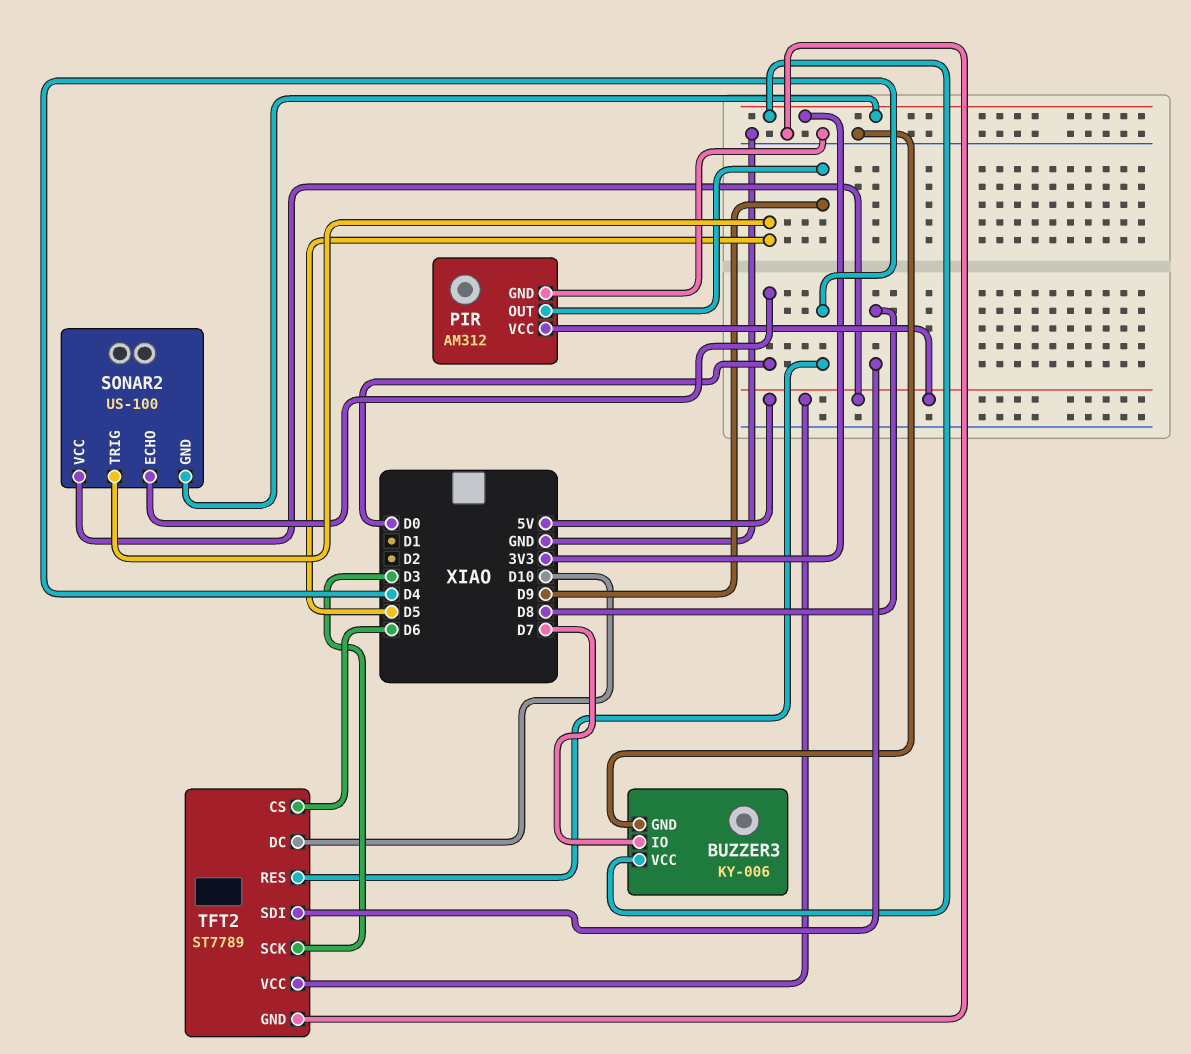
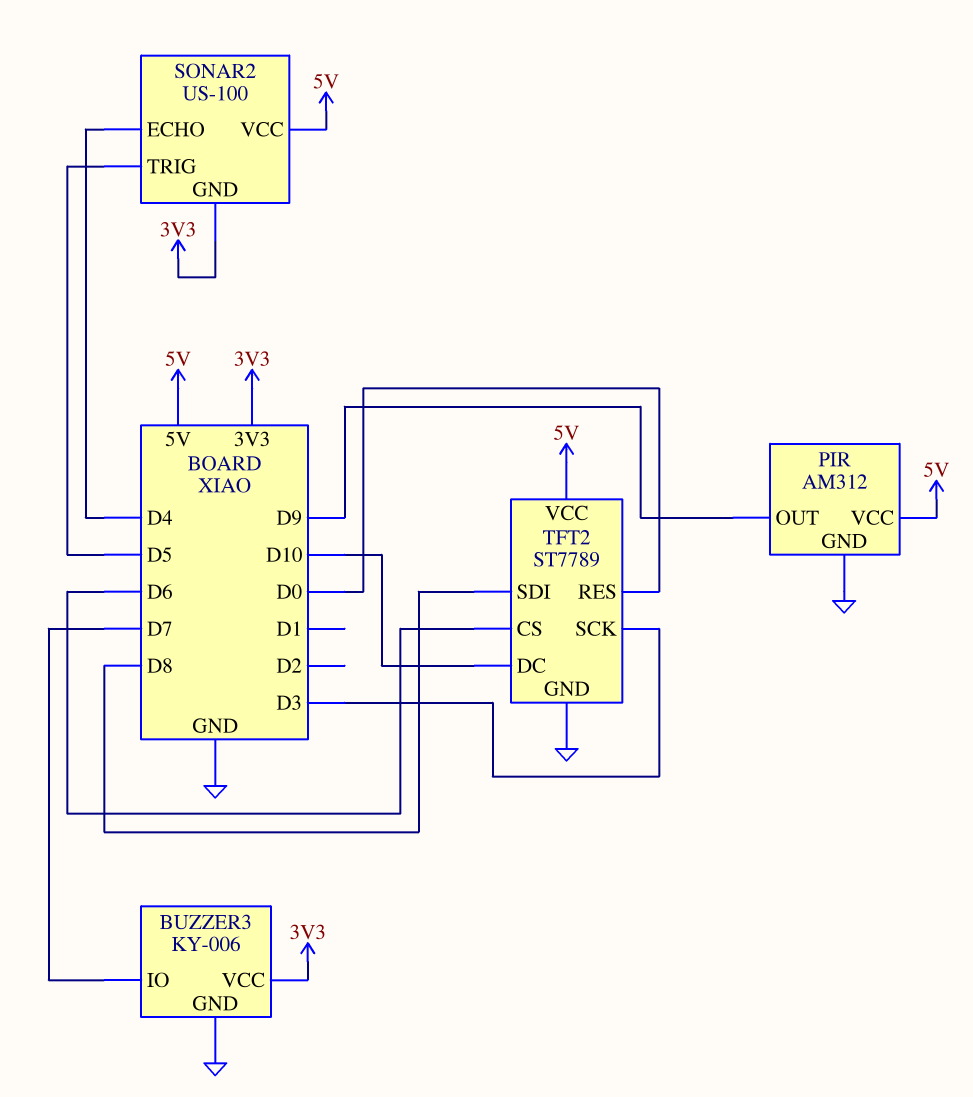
SONAR2 pin ECHO: D0 -> D4
TFT2 pin RES: D4 -> D0

